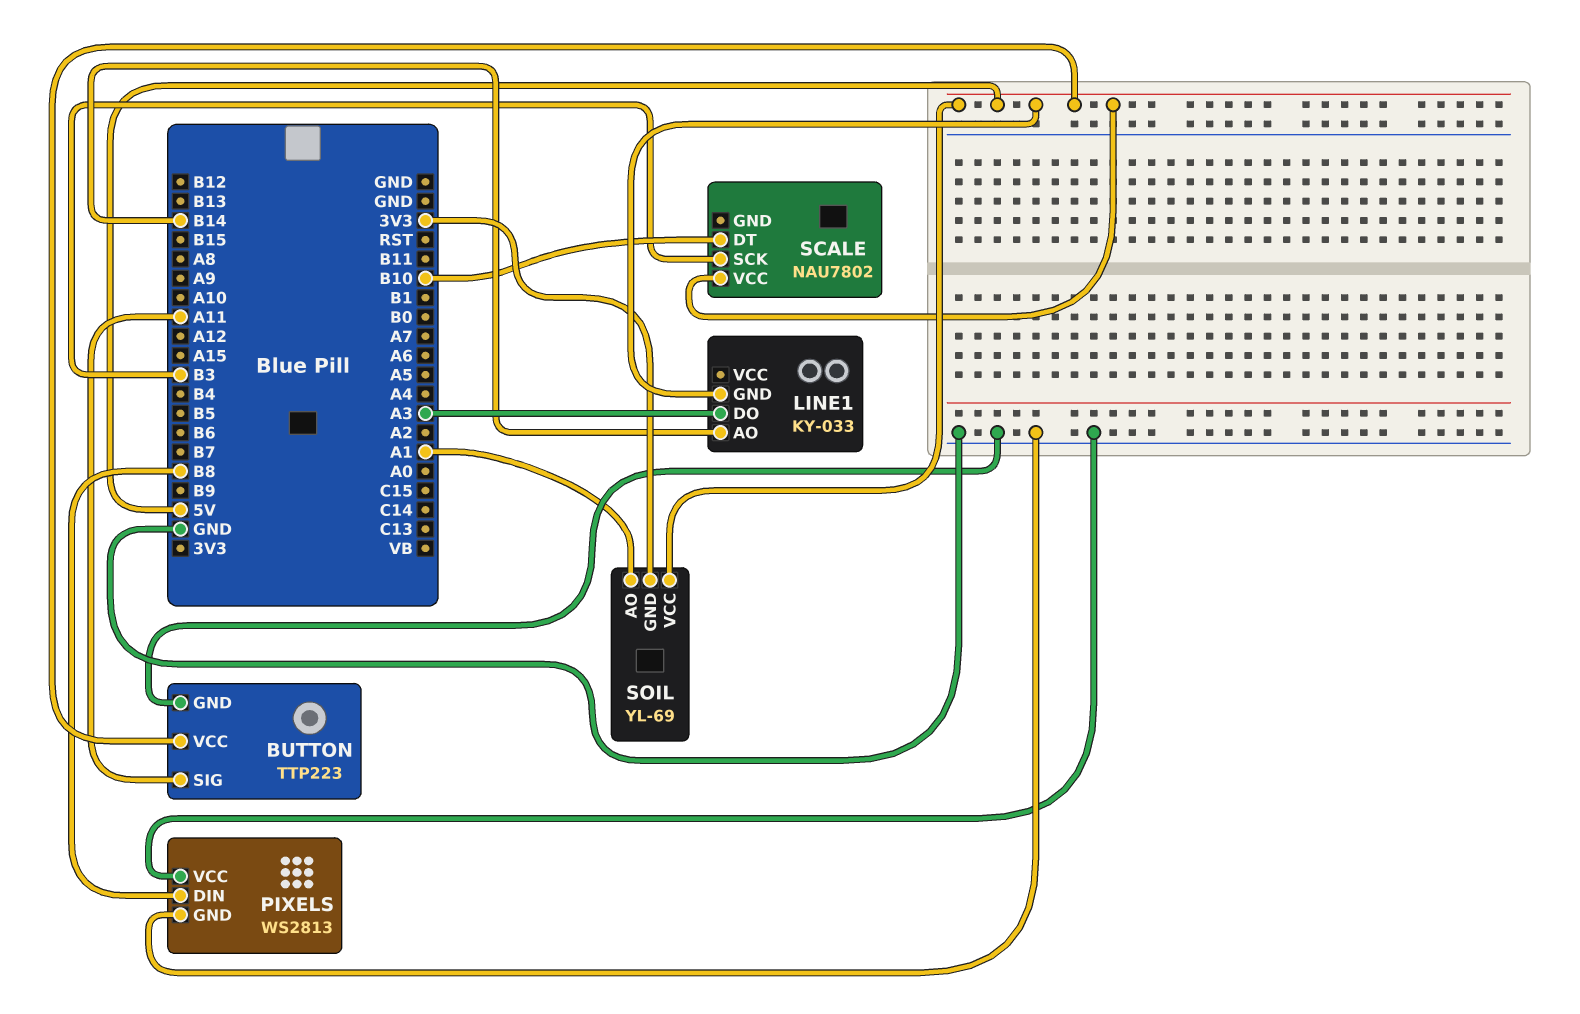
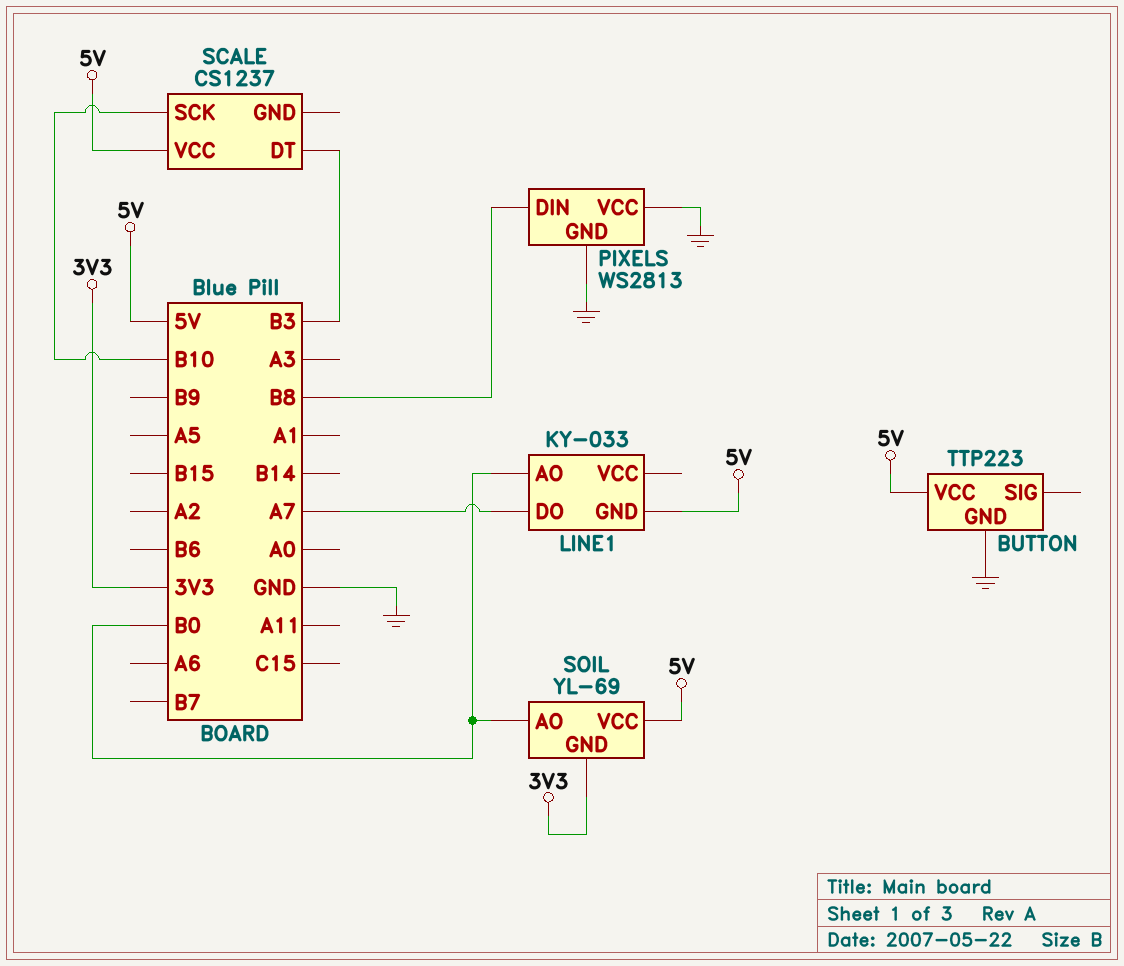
BUTTON pin SIG: A11 -> none
LINE1 pin AO: B14 -> B0
LINE1 pin DO: A3 -> A7
SCALE: NAU7802 -> CS1237
SCALE pin DT: B10 -> B3
SCALE pin SCK: B3 -> B10
SOIL pin AO: A1 -> B0

